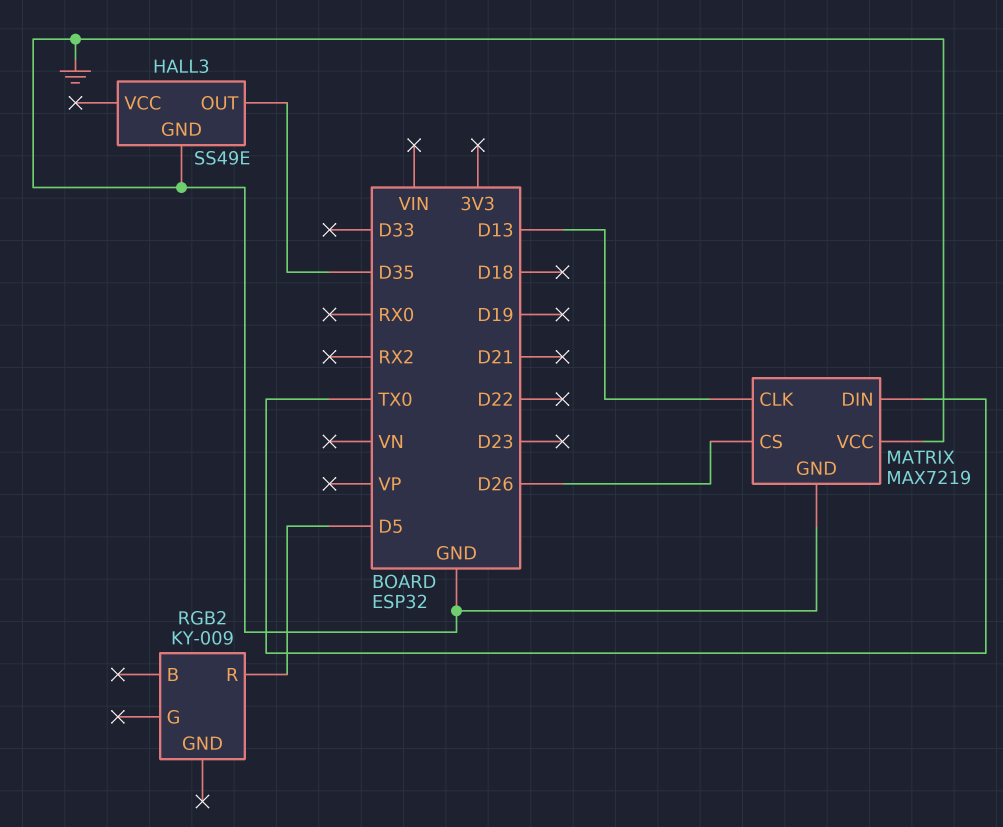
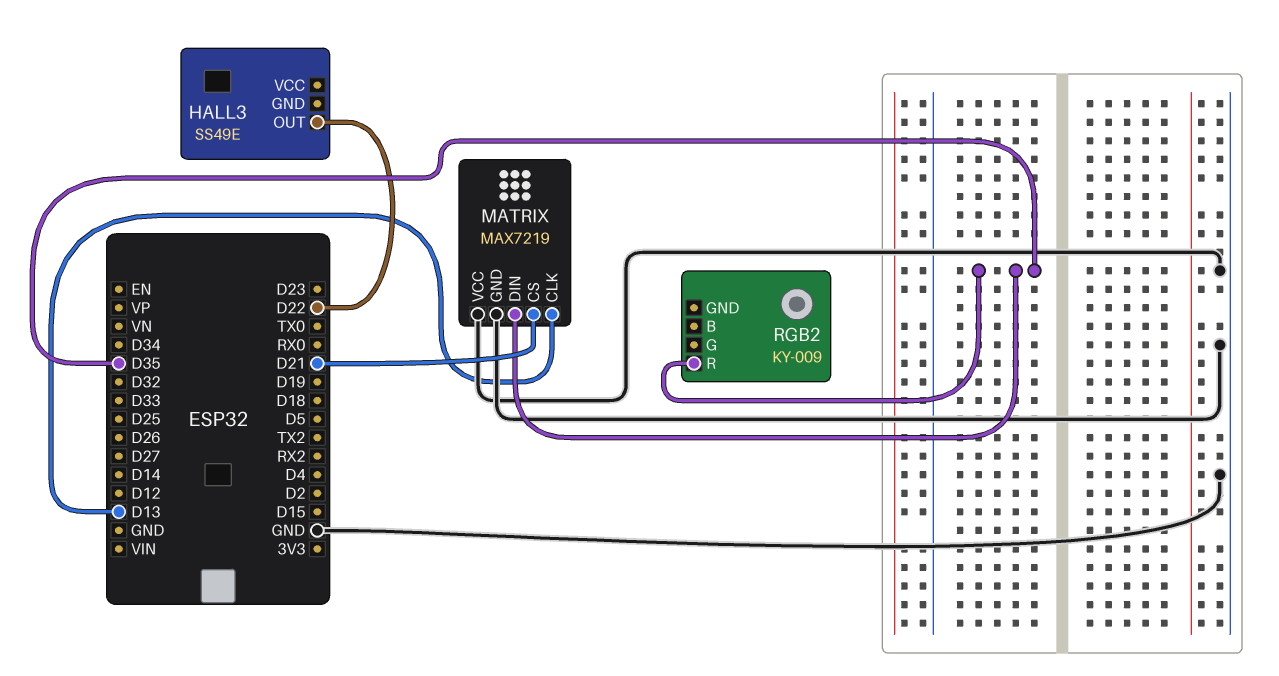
HALL3 pin GND: GND -> none
HALL3 pin OUT: D35 -> D22
MATRIX pin CS: D26 -> D21
MATRIX pin DIN: TX0 -> D35
RGB2 pin R: D5 -> D35

